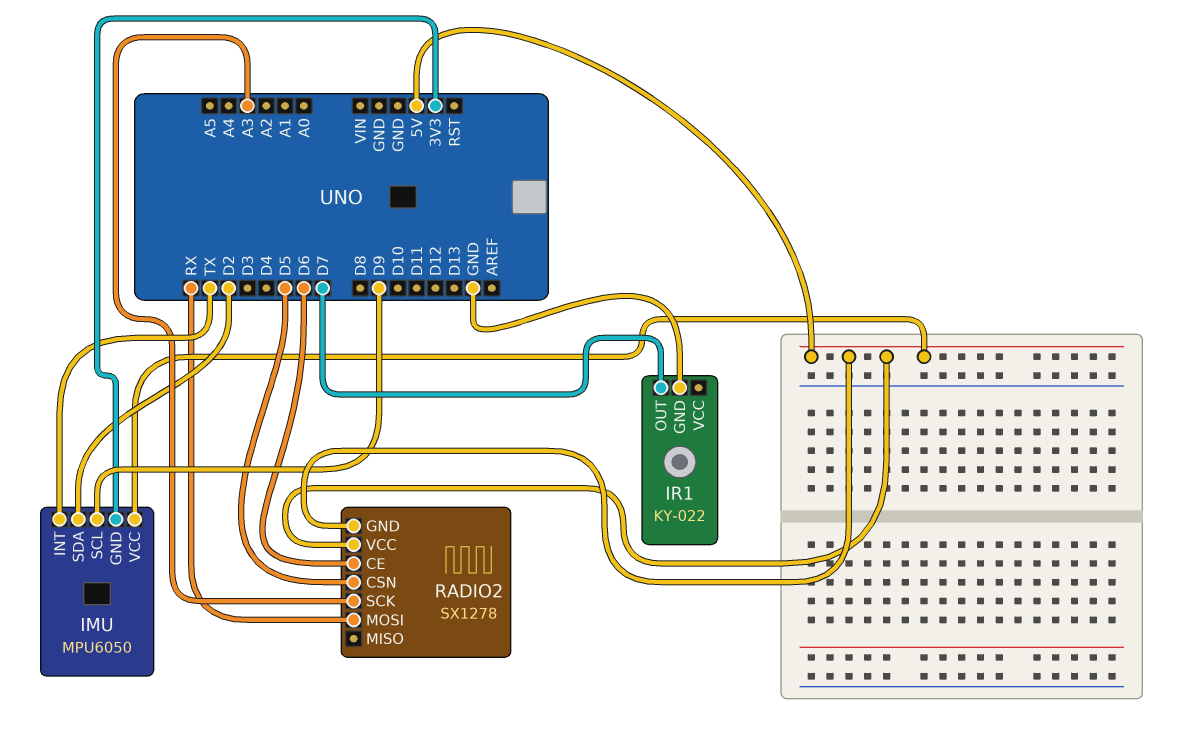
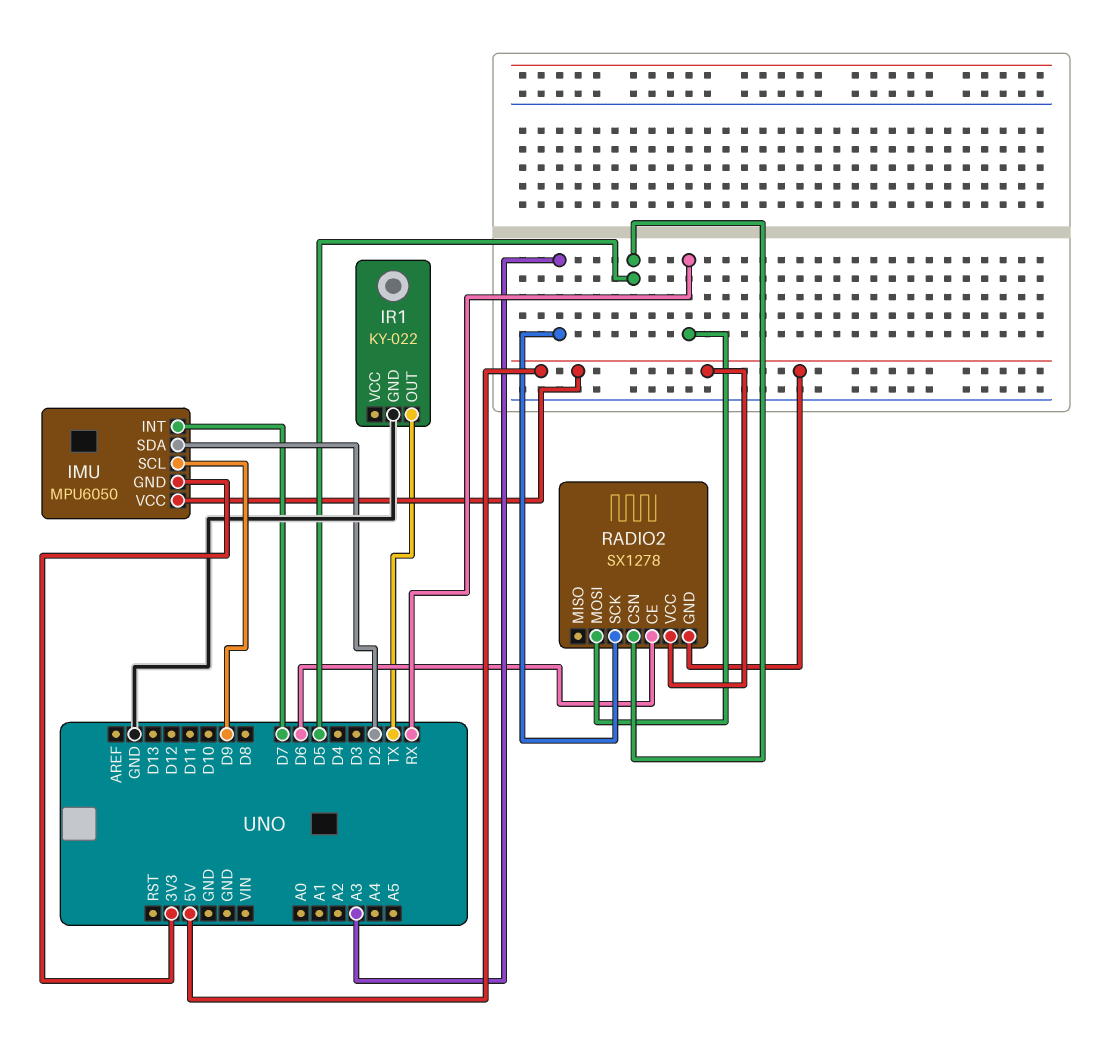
IMU pin INT: TX -> D7
IR1 pin OUT: D7 -> TX

